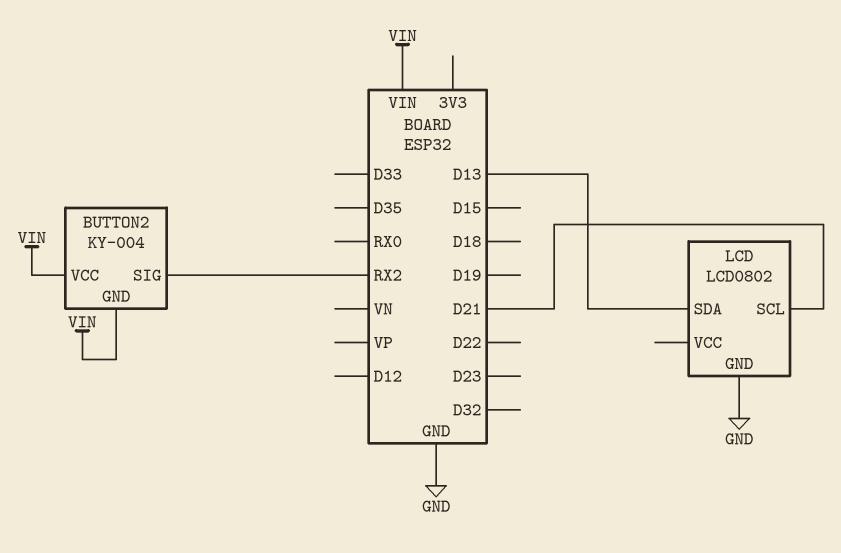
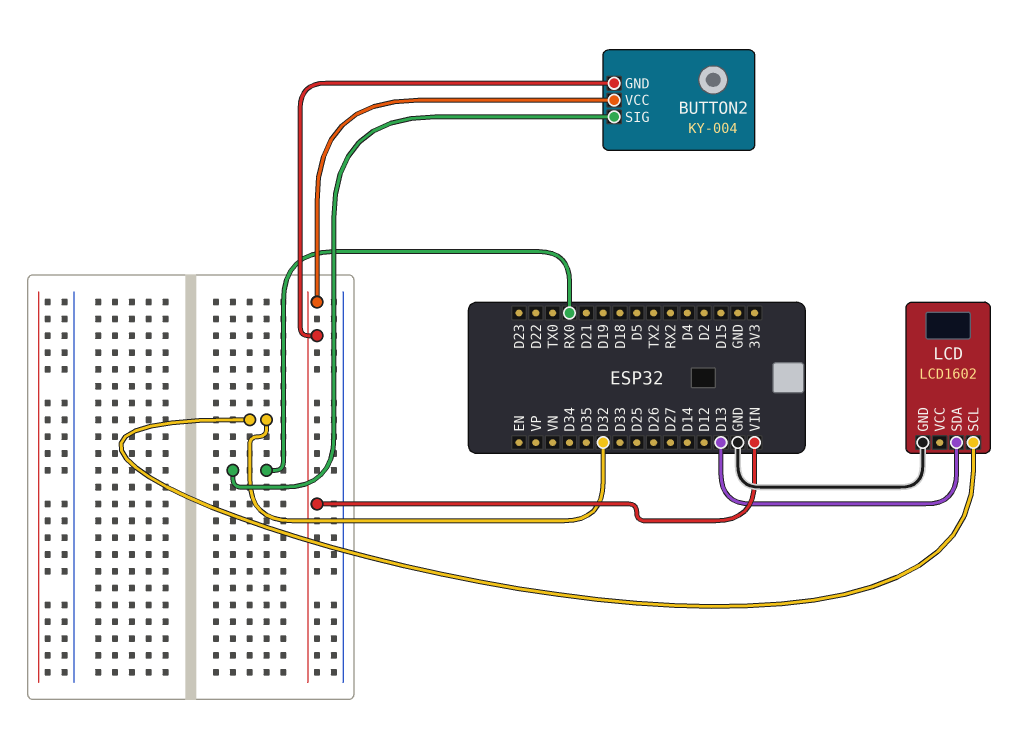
BUTTON2 pin SIG: RX2 -> RX0
LCD: LCD0802 -> LCD1602
LCD pin SCL: D21 -> D32

